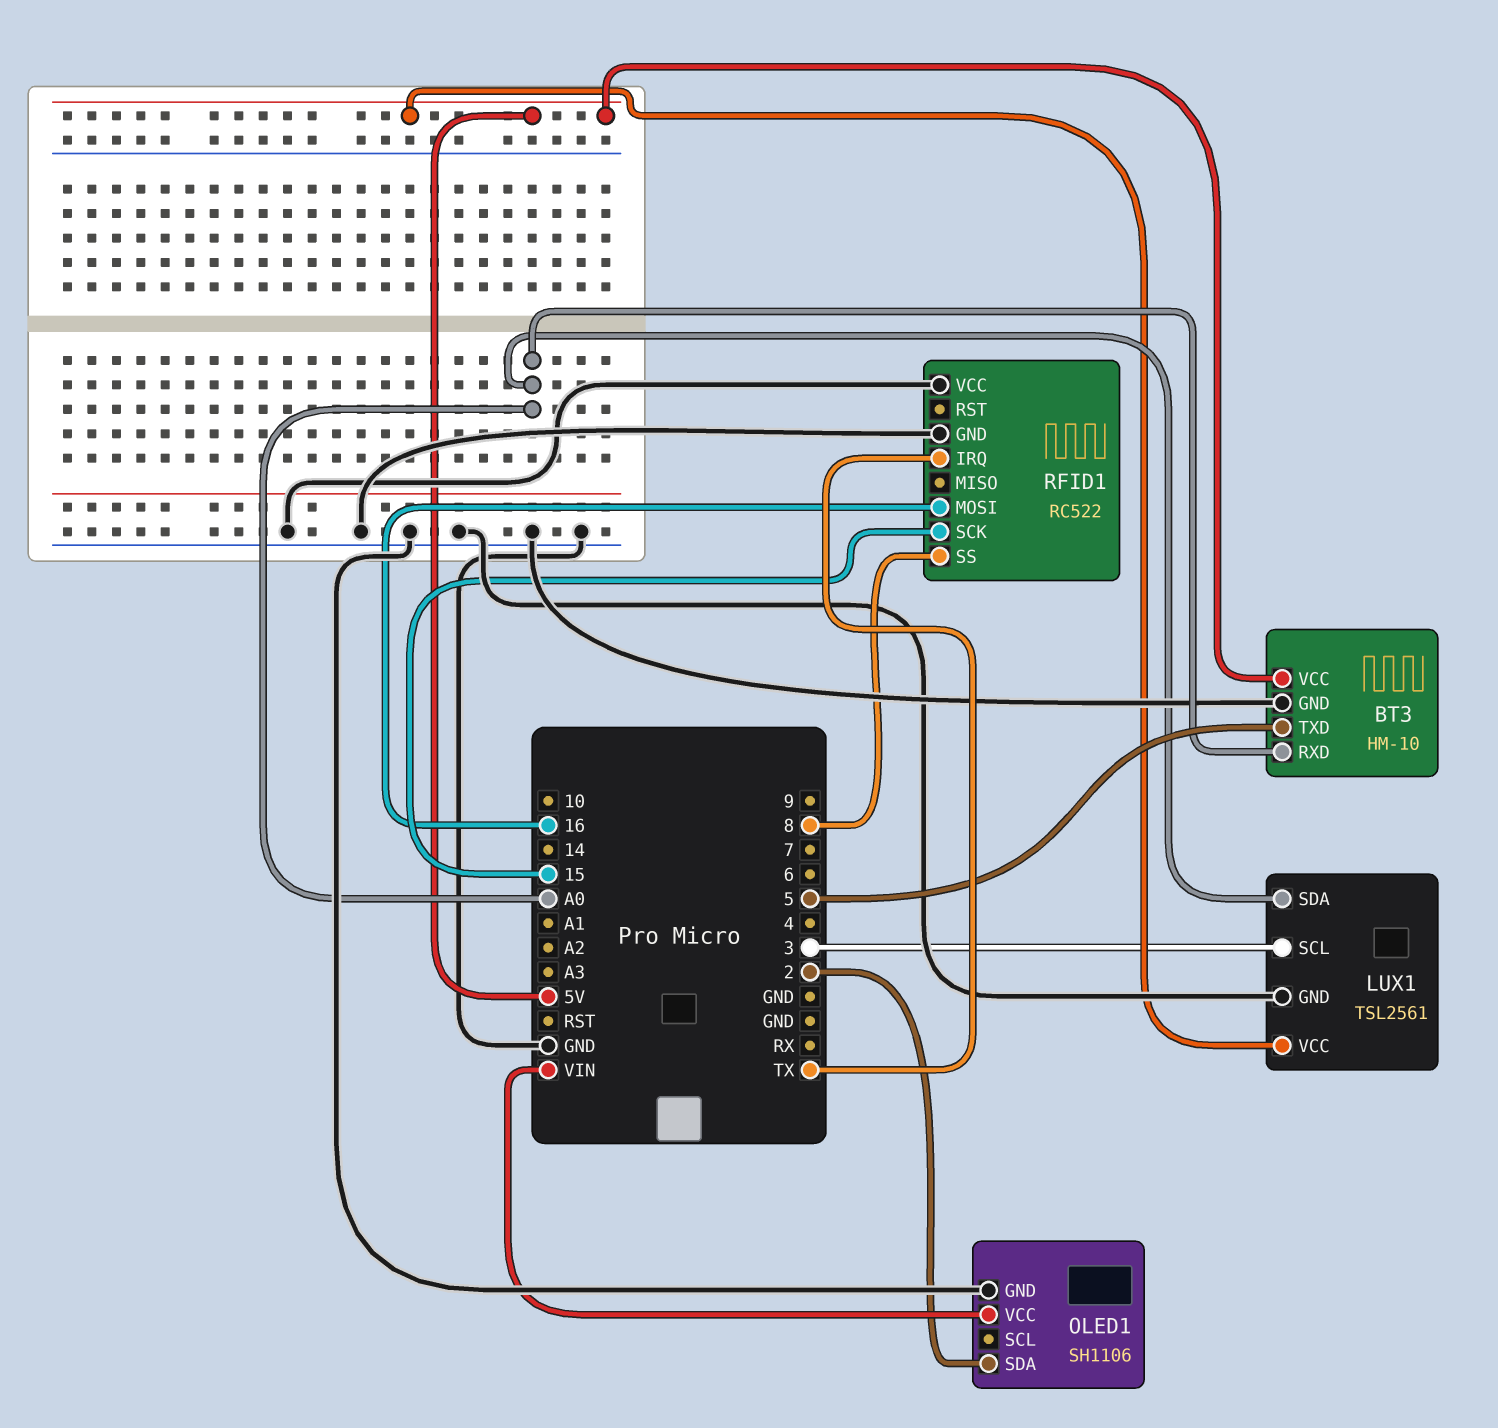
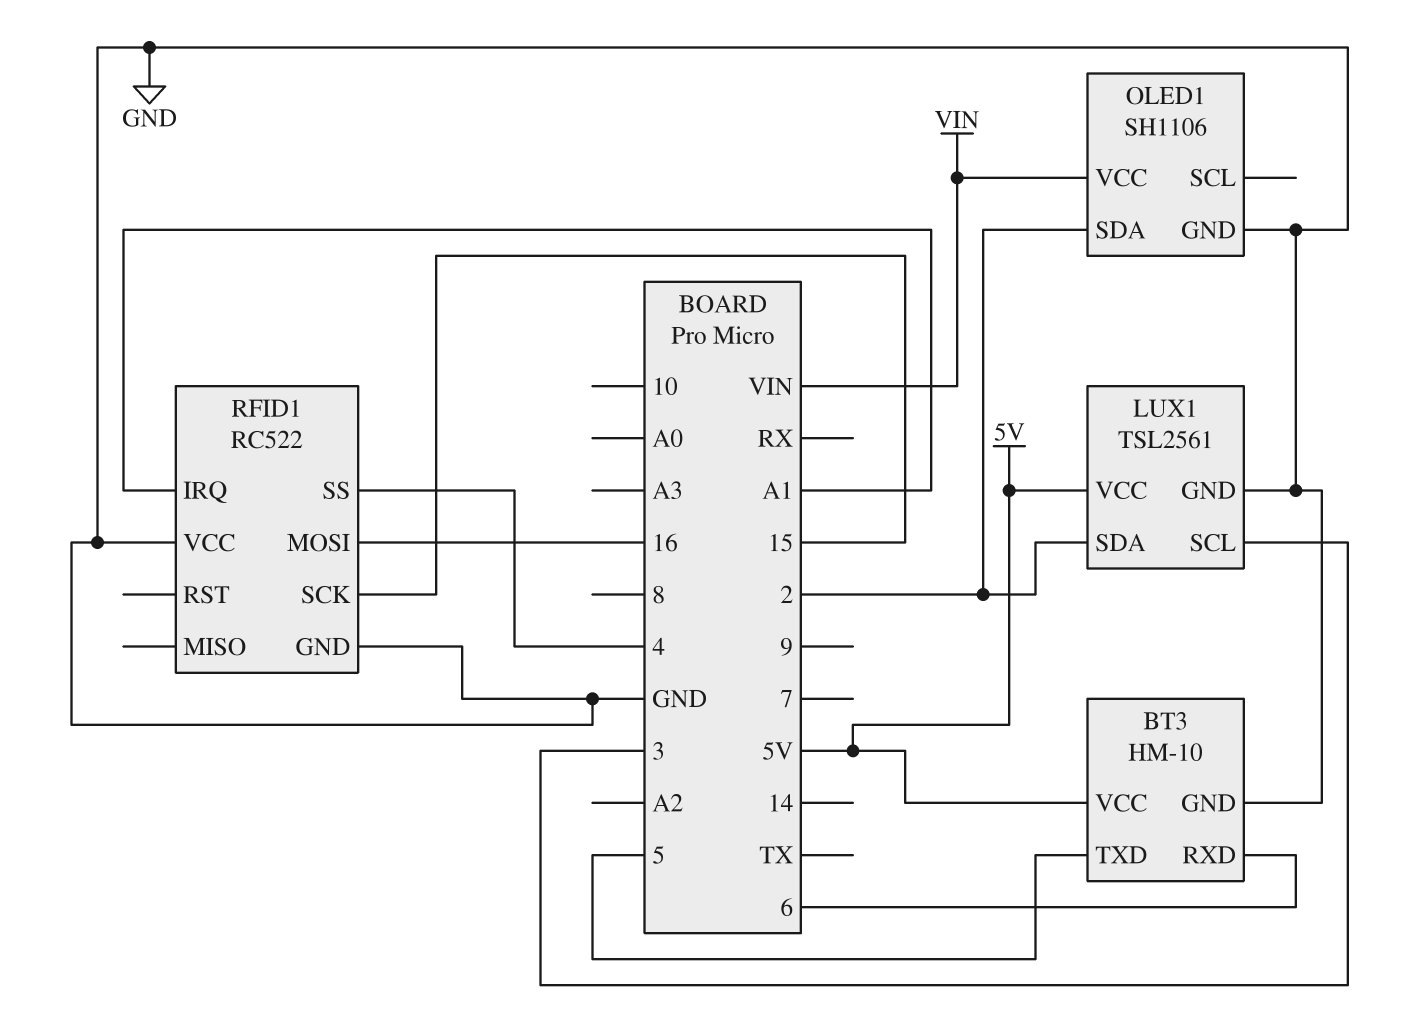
BT3 pin RXD: A0 -> 6
LUX1 pin SDA: A0 -> 2
RFID1 pin IRQ: TX -> A1
RFID1 pin SS: 8 -> 4

